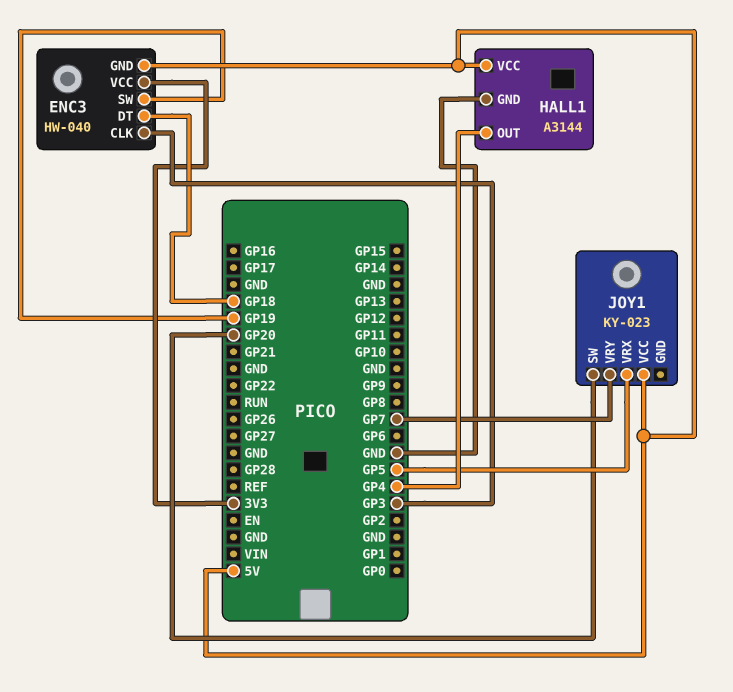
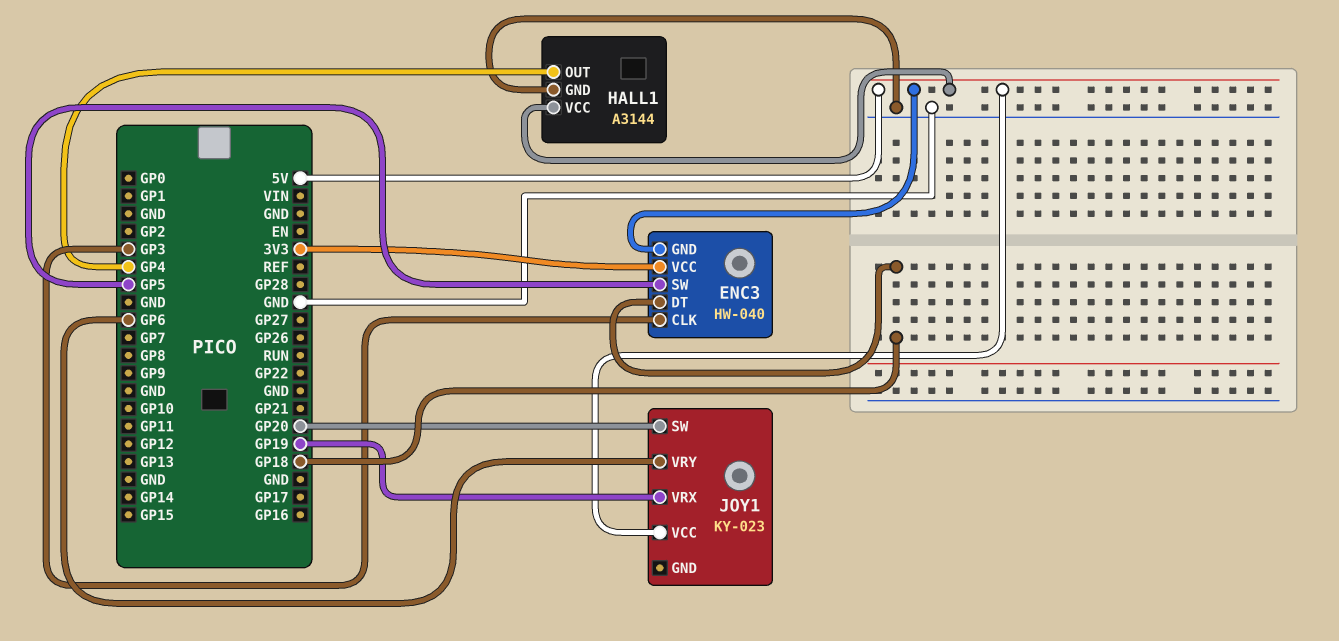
ENC3 pin SW: GP19 -> GP5
JOY1 pin VRX: GP5 -> GP19
JOY1 pin VRY: GP7 -> GP6

